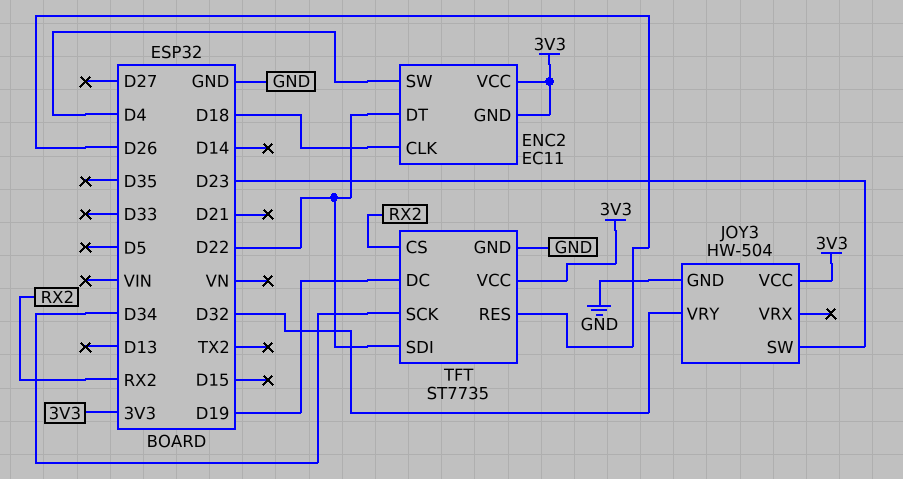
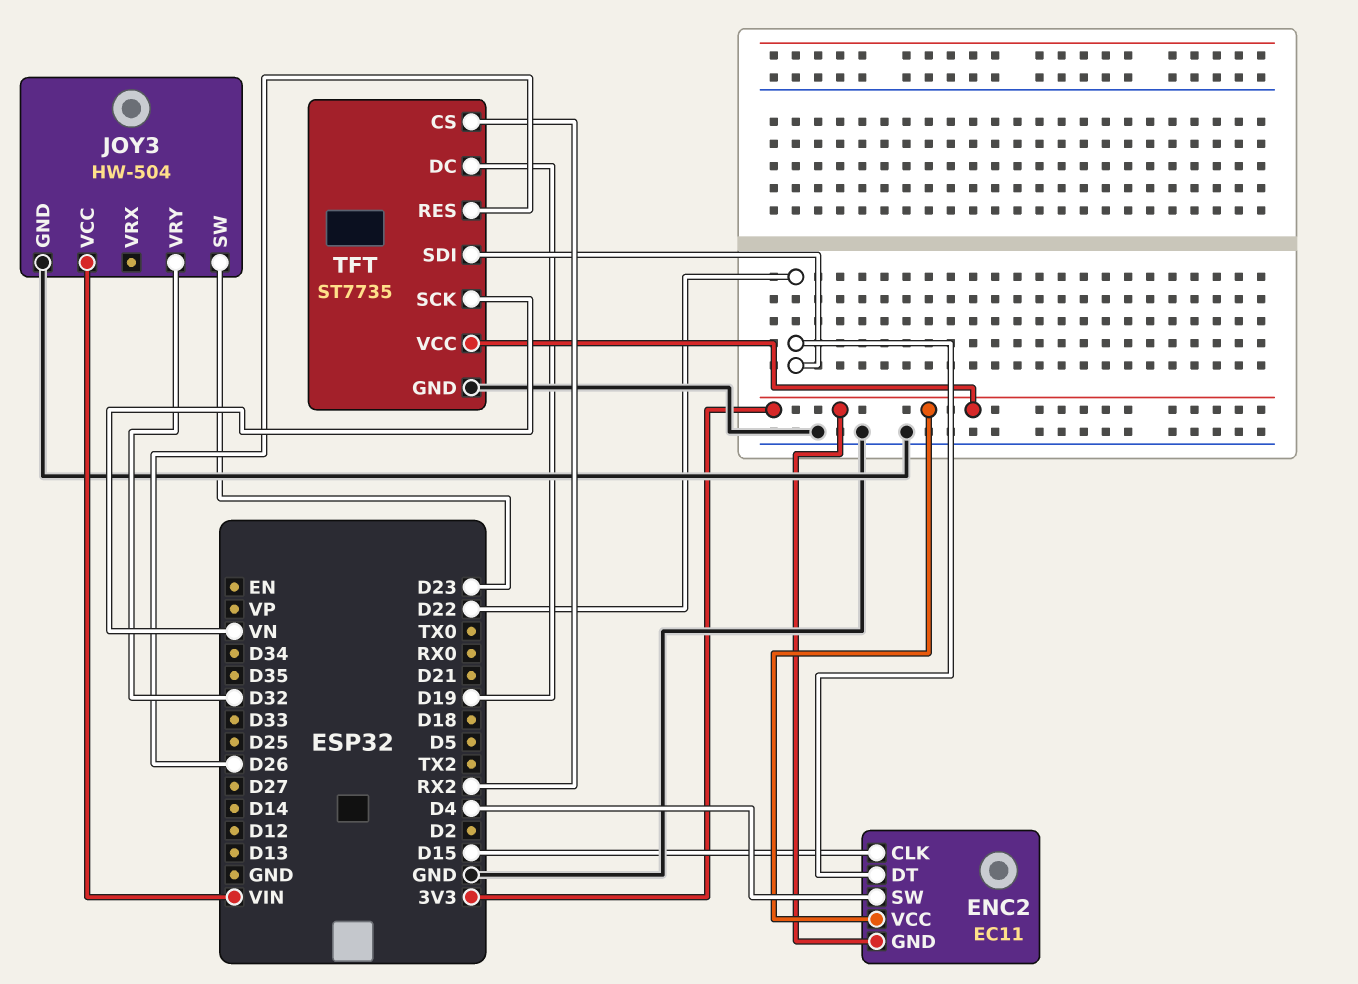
ENC2 pin CLK: D18 -> D15
JOY3 pin VCC: 3V3 -> VIN
TFT pin SCK: D34 -> VN

